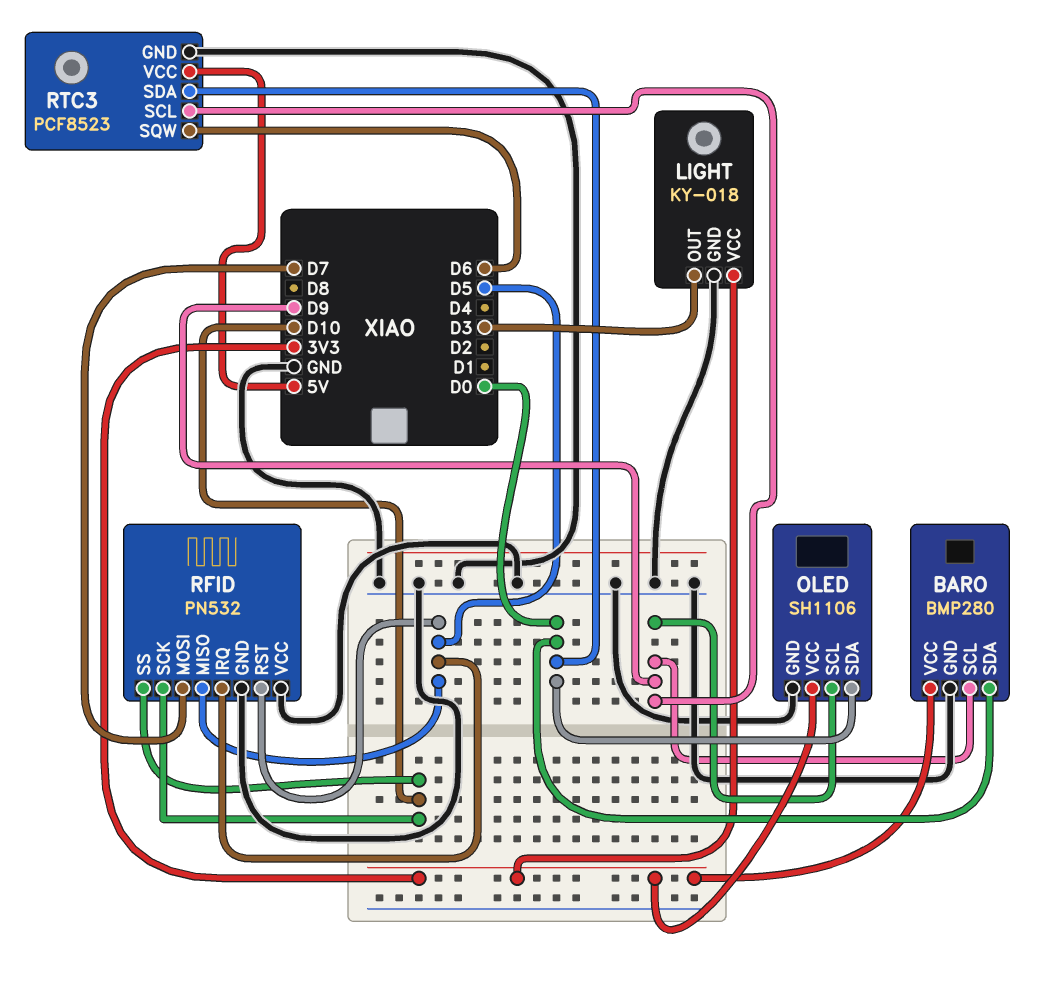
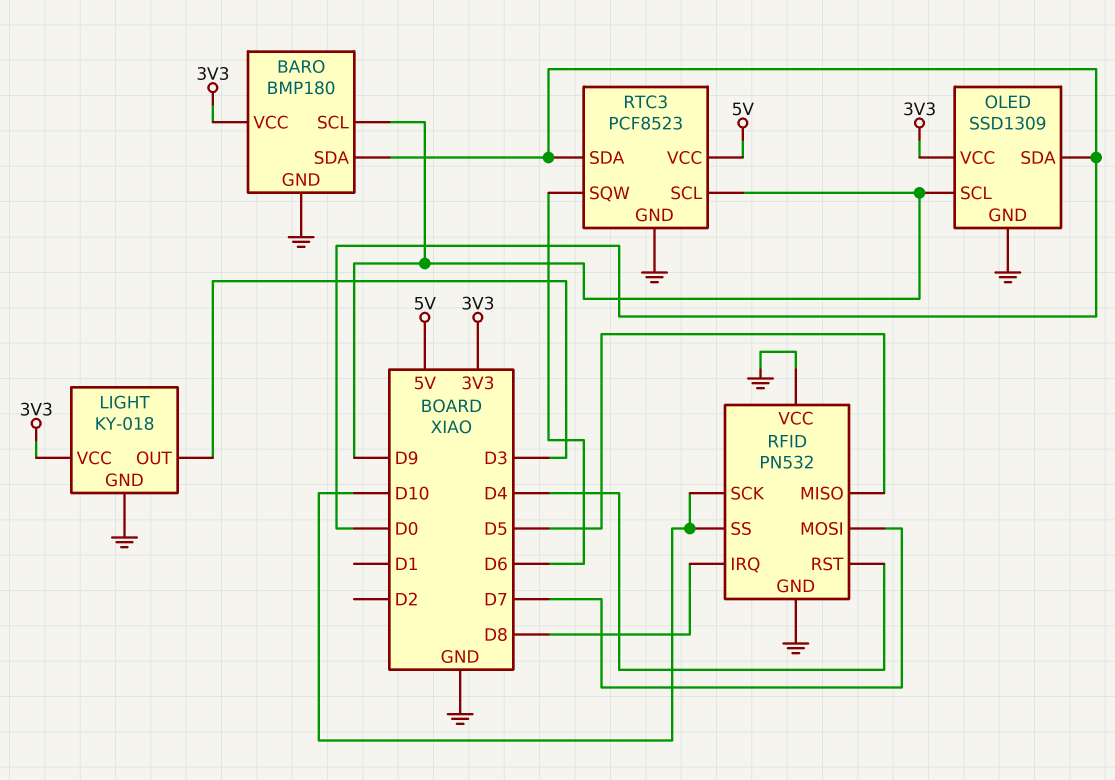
BARO: BMP280 -> BMP180
OLED: SH1106 -> SSD1309
RFID pin IRQ: D5 -> D8
RFID pin RST: D5 -> D4

